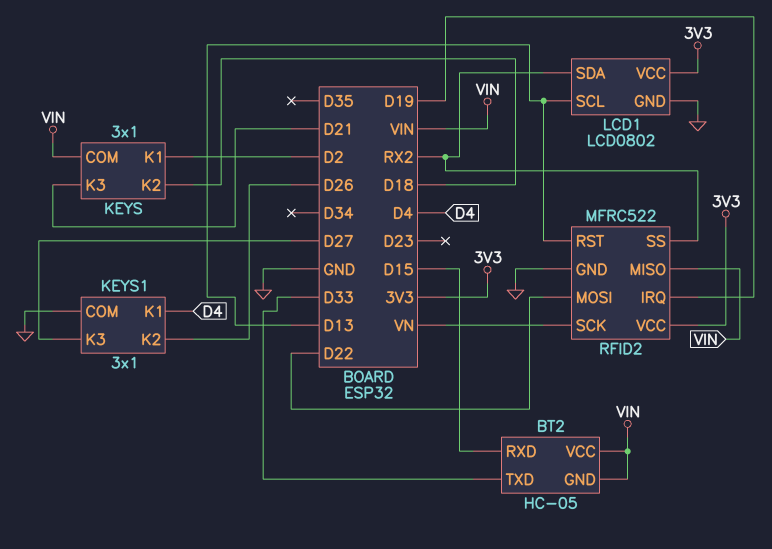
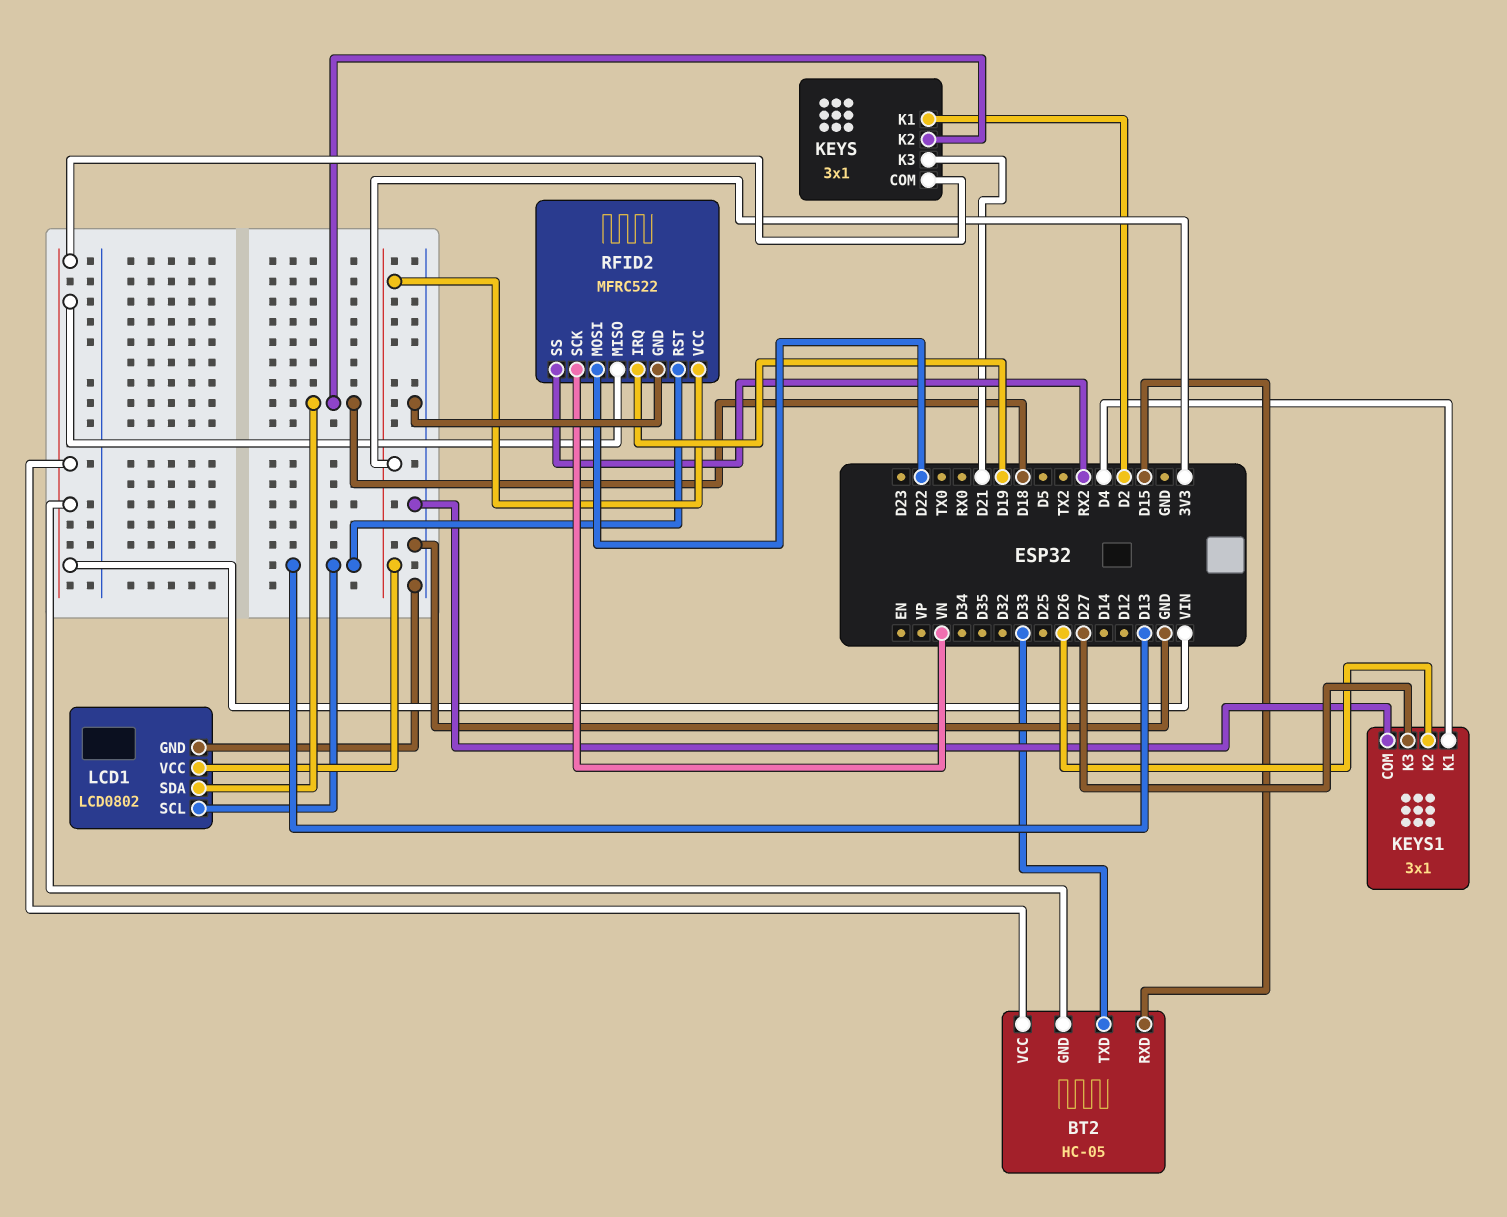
LCD1 pin SDA: RX2 -> D18

